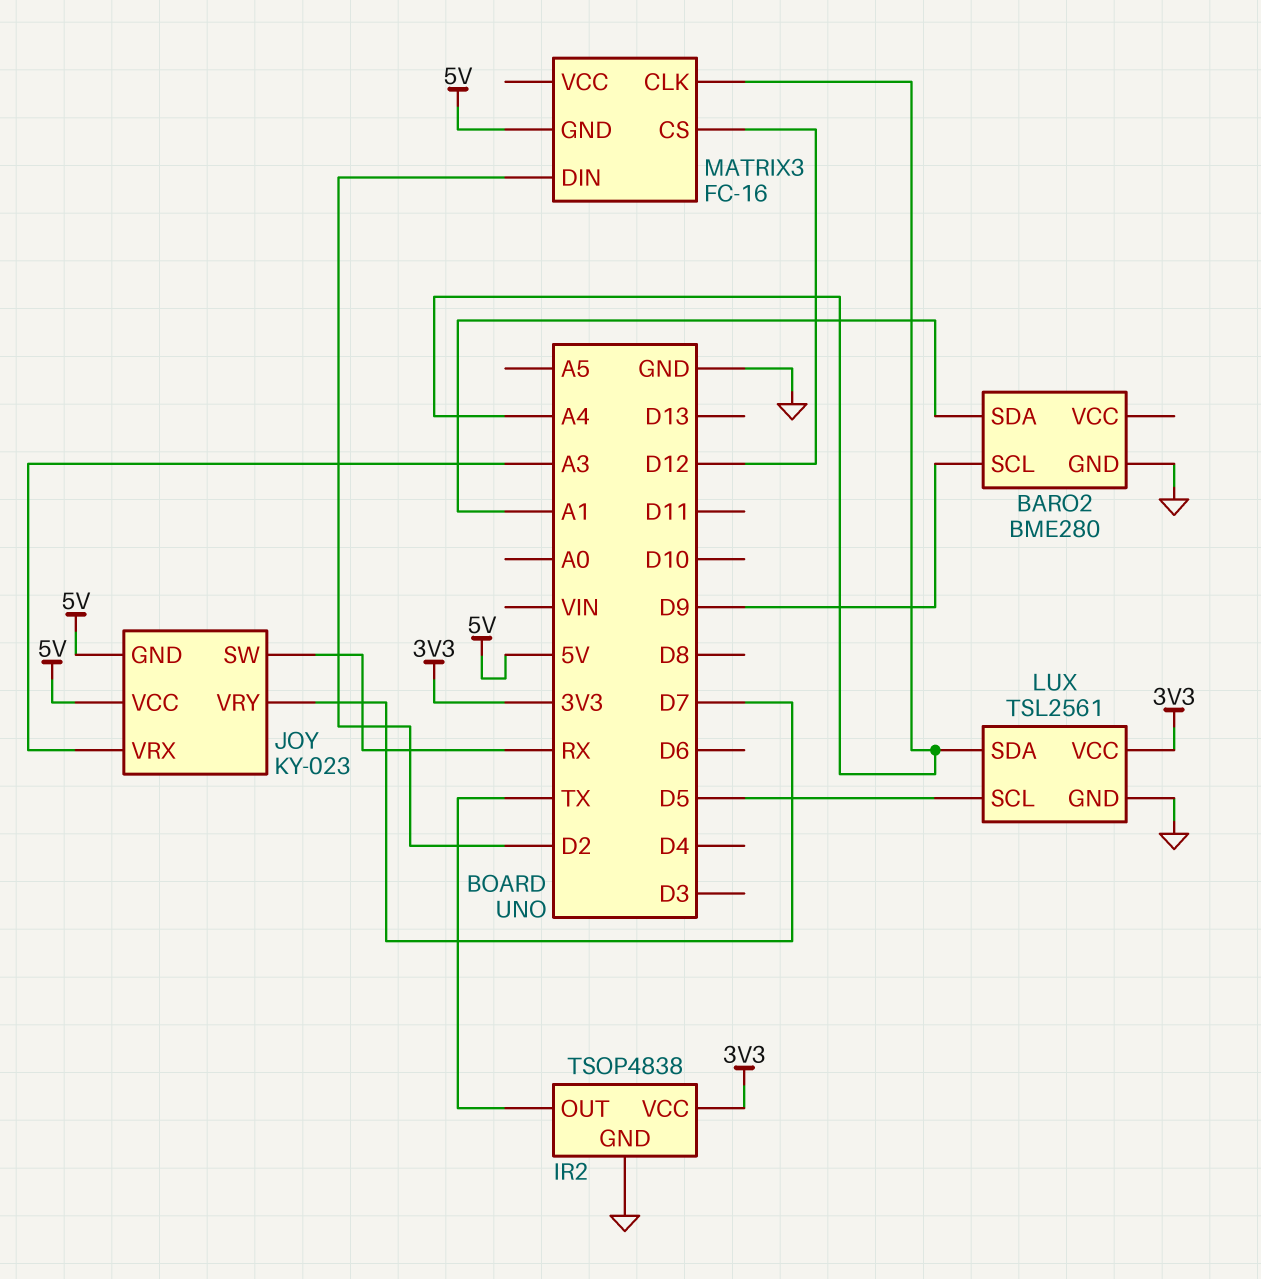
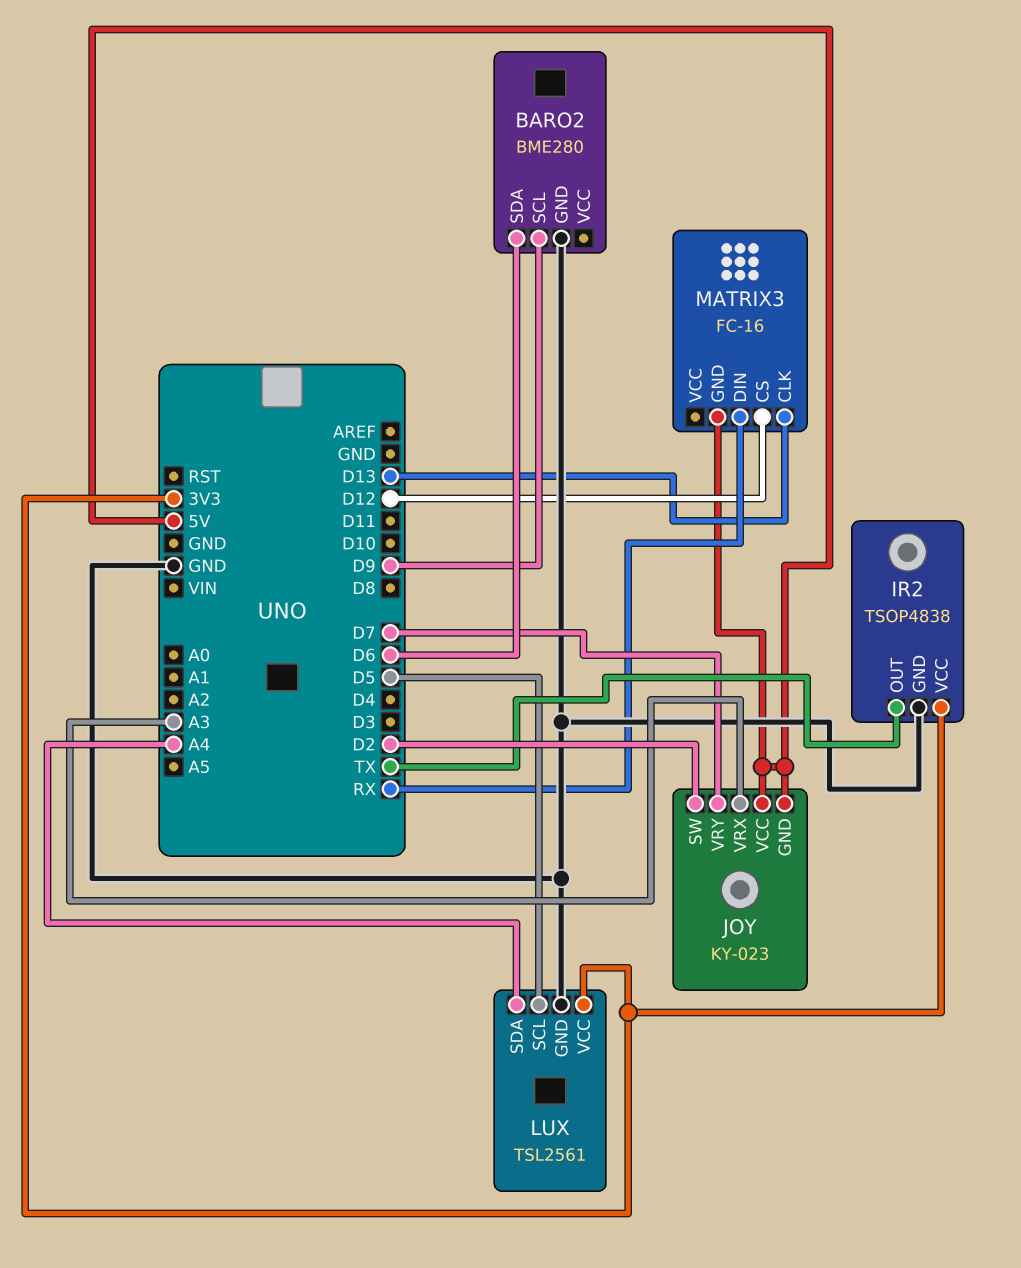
BARO2 pin SDA: A1 -> D6
JOY pin SW: RX -> D2
MATRIX3 pin CLK: A4 -> D13
MATRIX3 pin DIN: D2 -> RX

